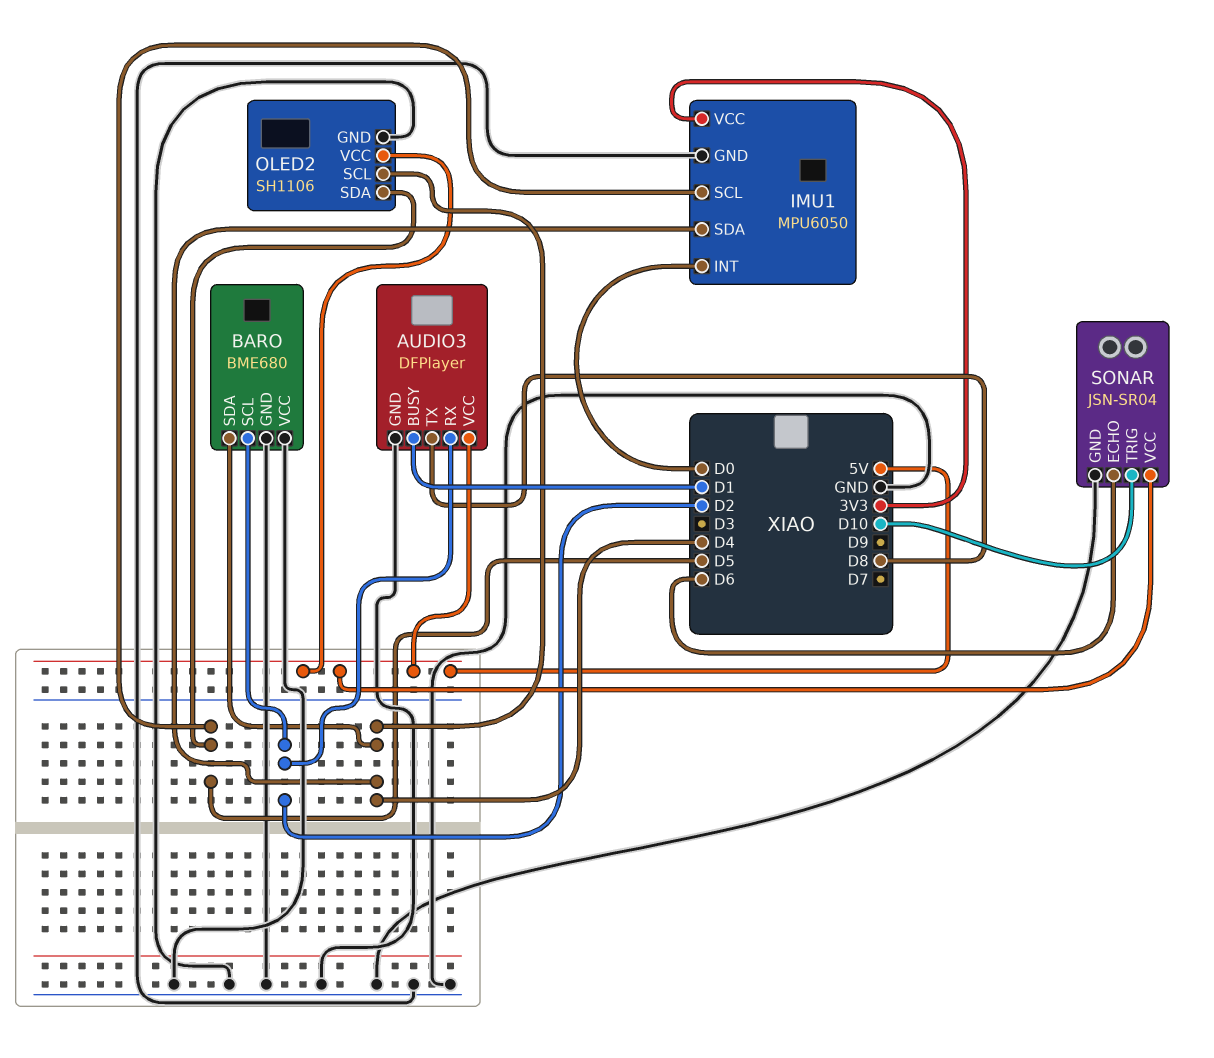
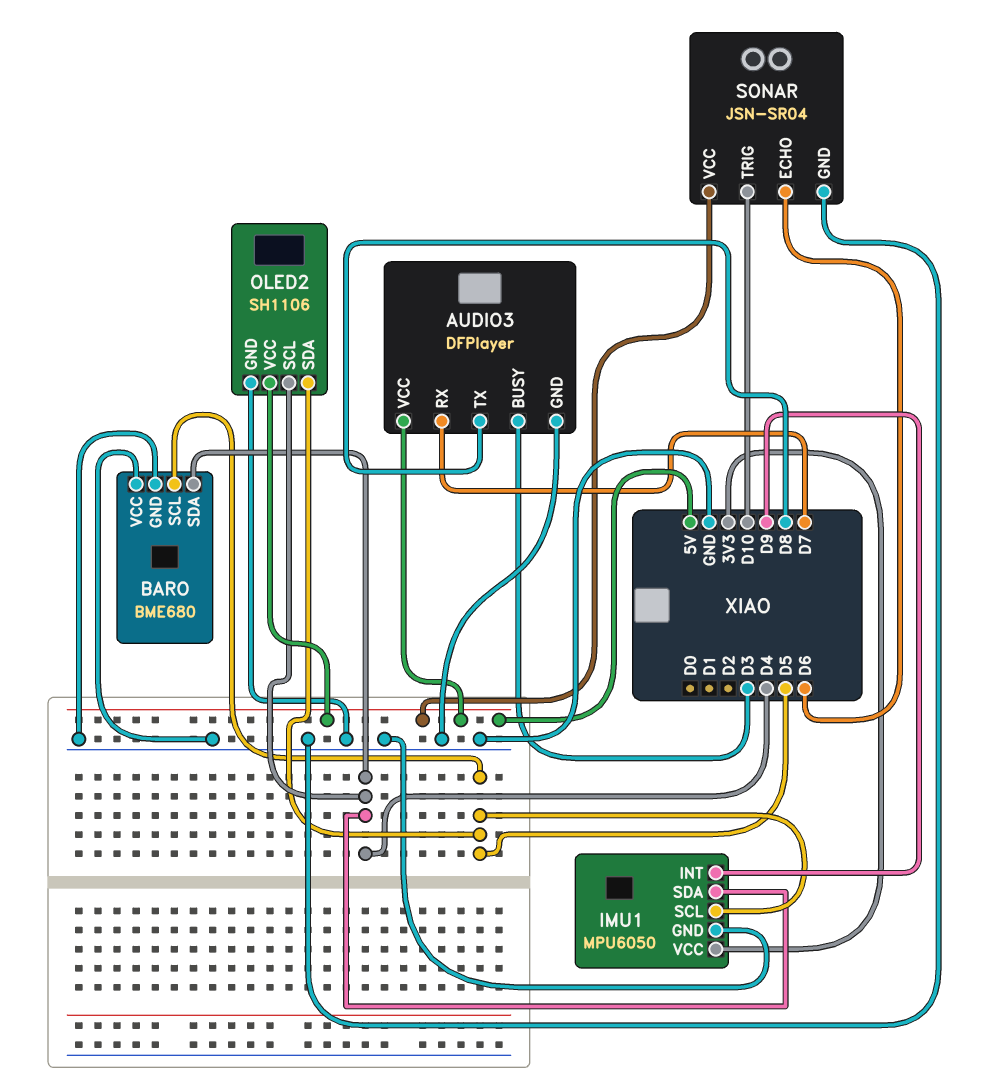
AUDIO3 pin BUSY: D1 -> D3
AUDIO3 pin RX: D2 -> D7
BARO pin SCL: D2 -> D5
IMU1 pin INT: D0 -> D9

